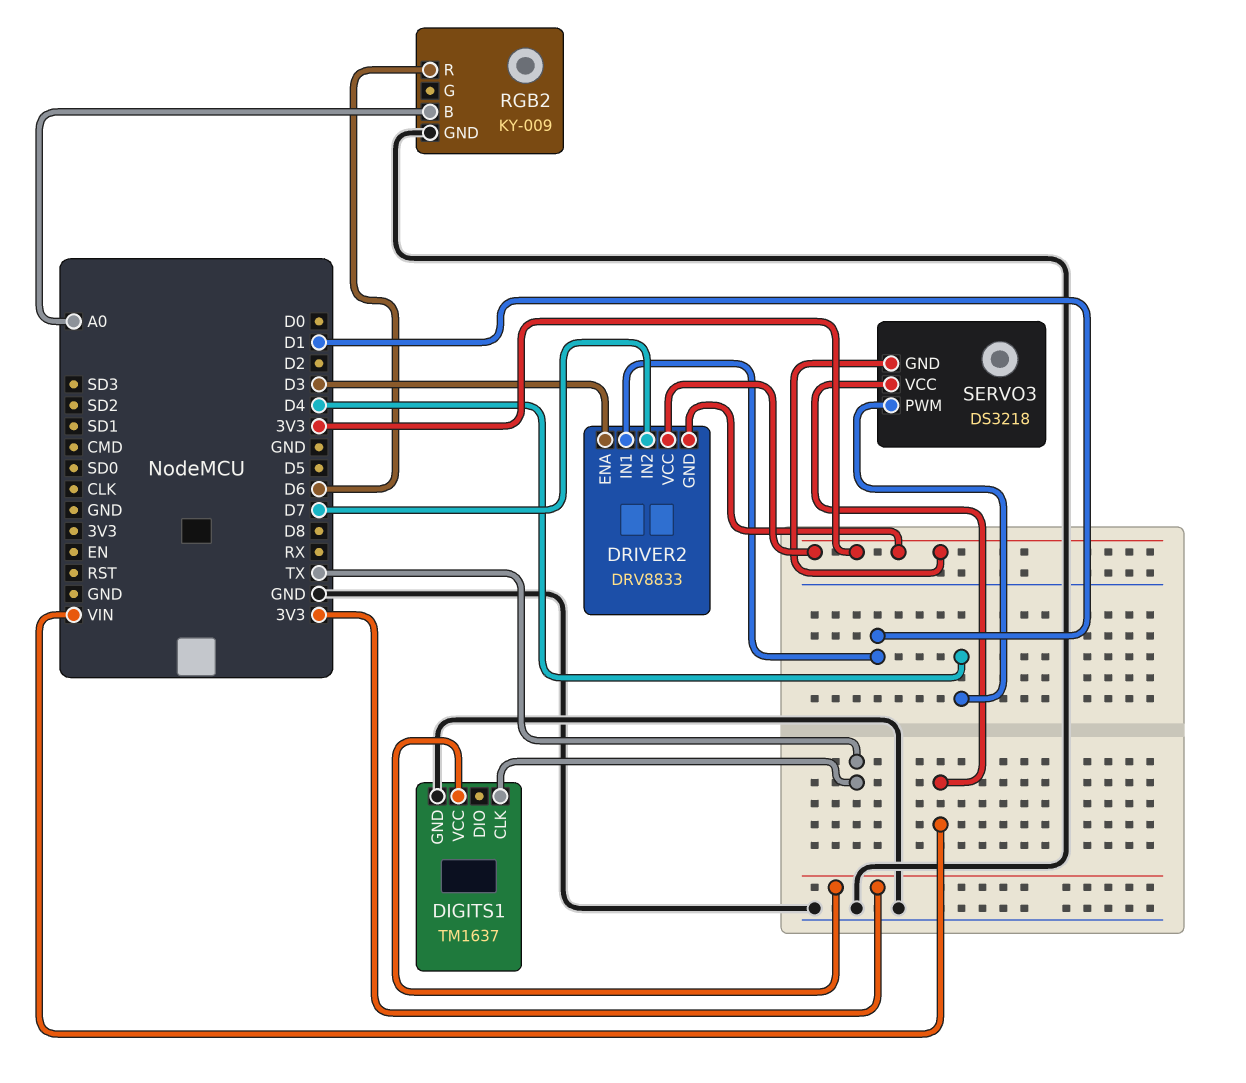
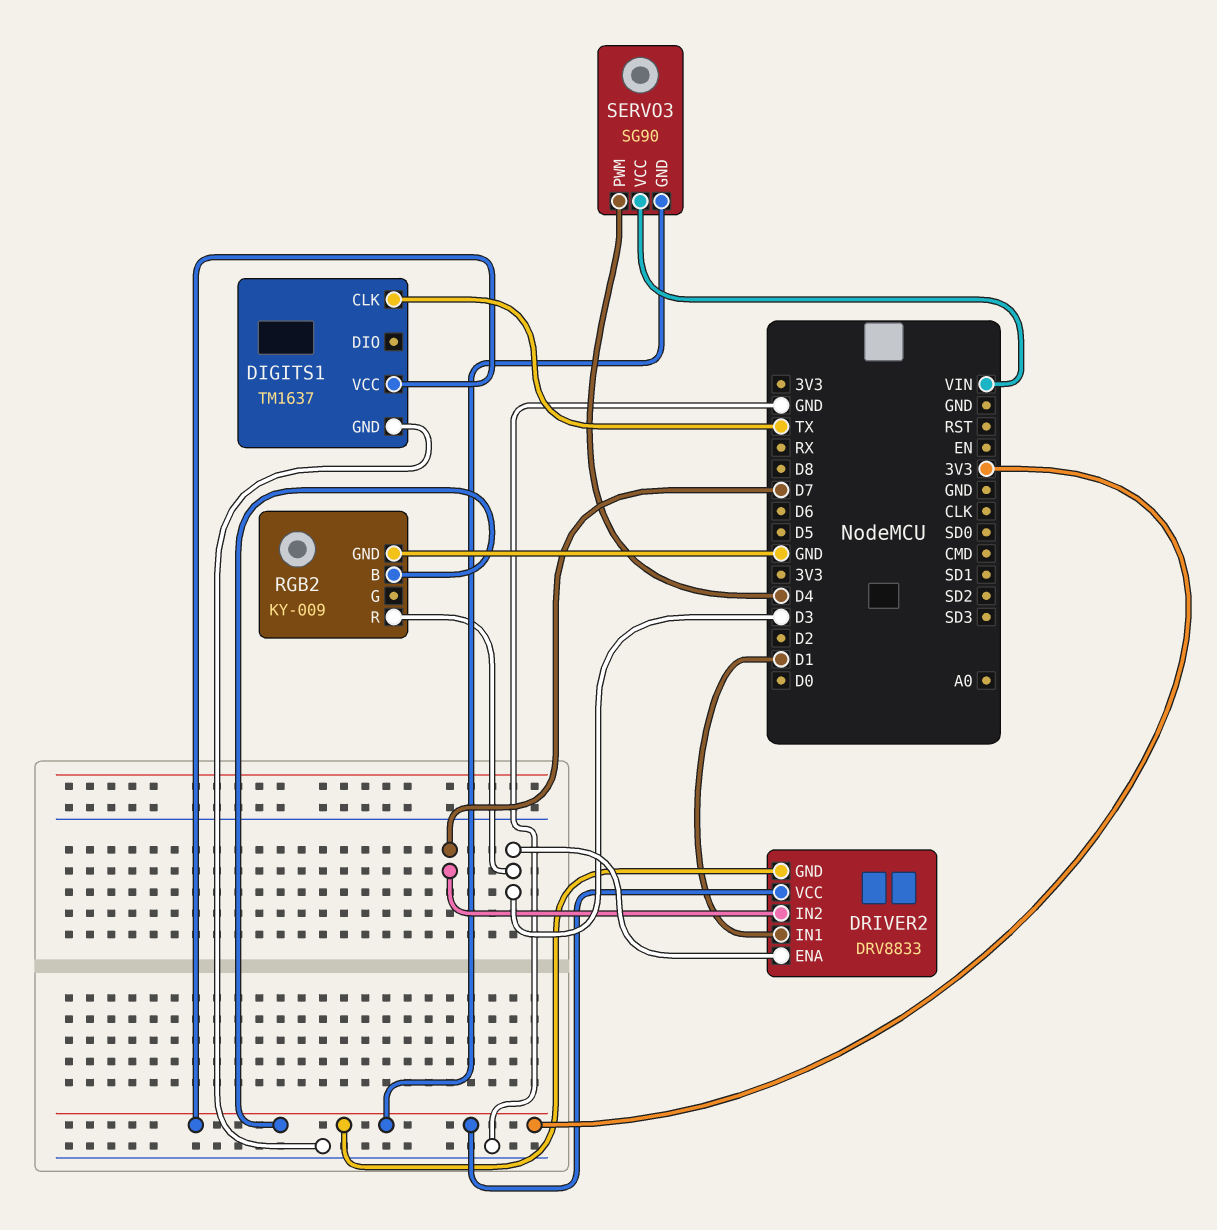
RGB2 pin B: A0 -> 3V3
RGB2 pin R: D6 -> D3
SERVO3: DS3218 -> SG90

